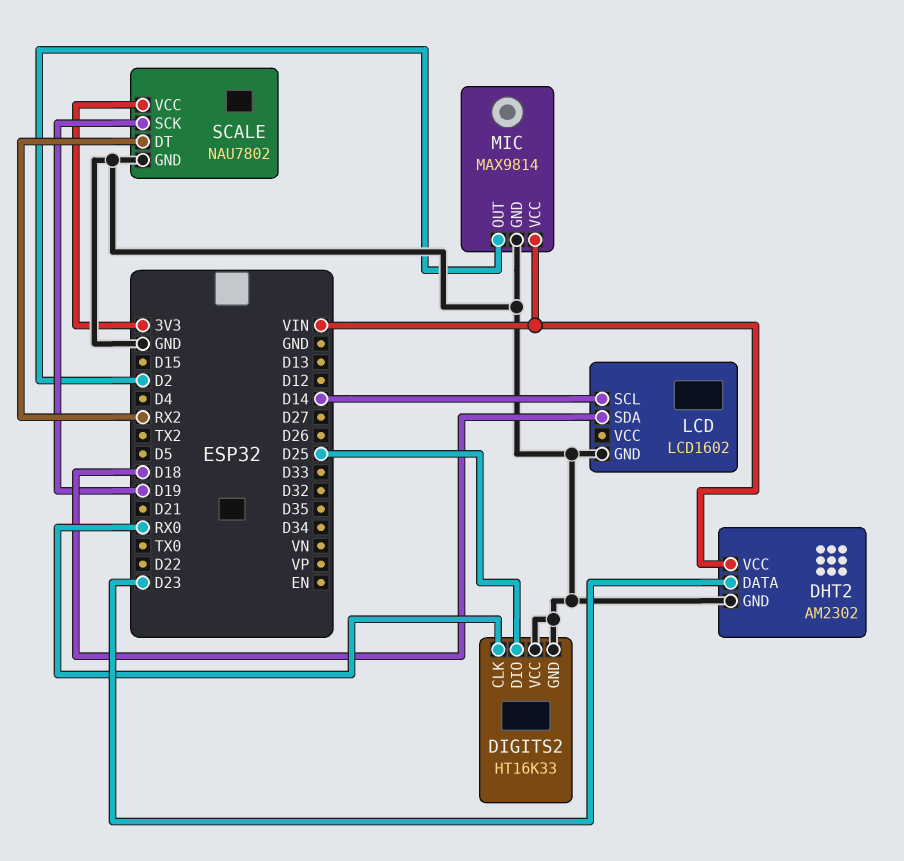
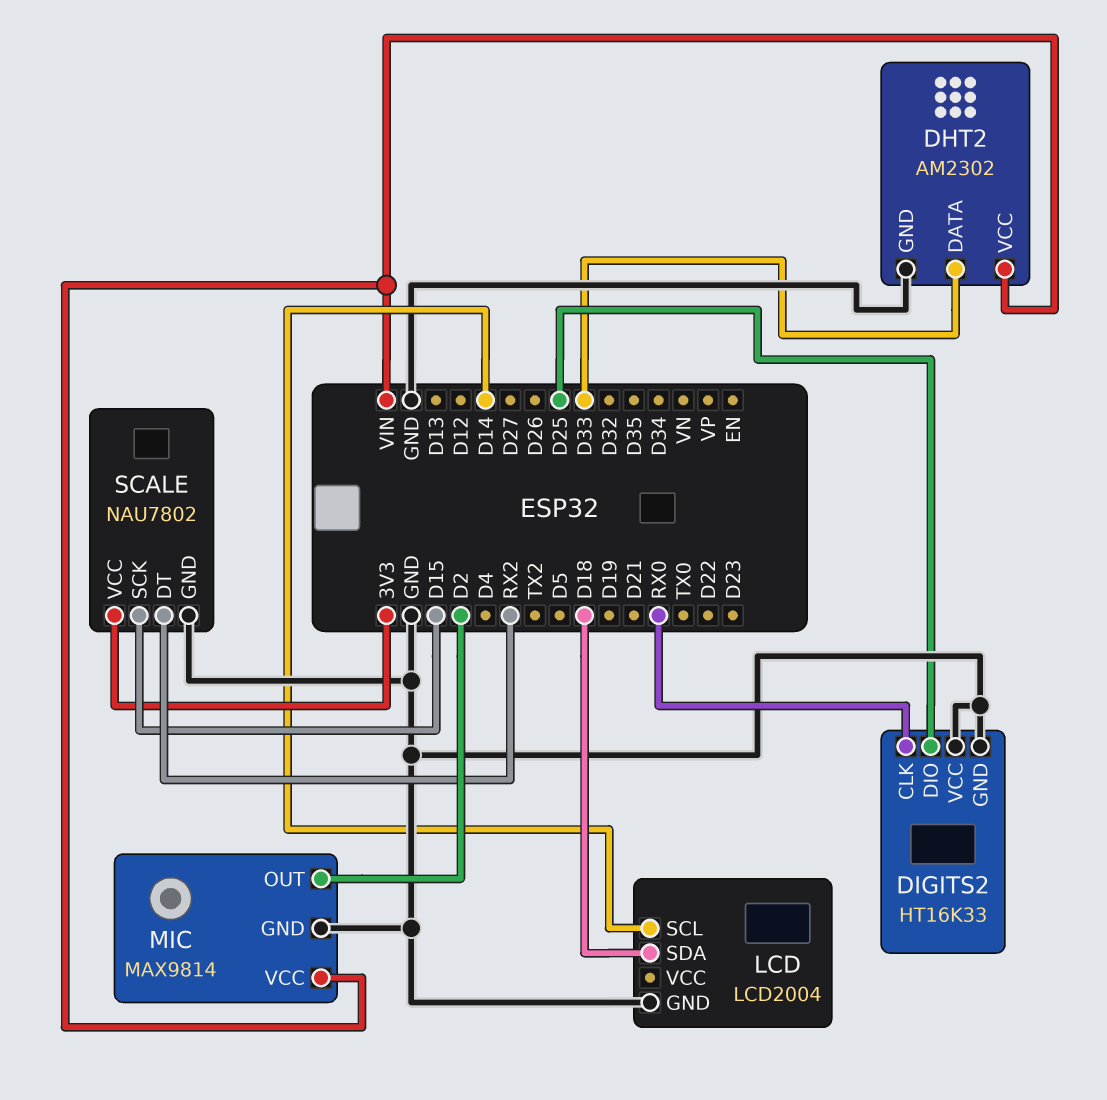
DHT2 pin DATA: D23 -> D33
LCD: LCD1602 -> LCD2004
SCALE pin SCK: D19 -> D15

